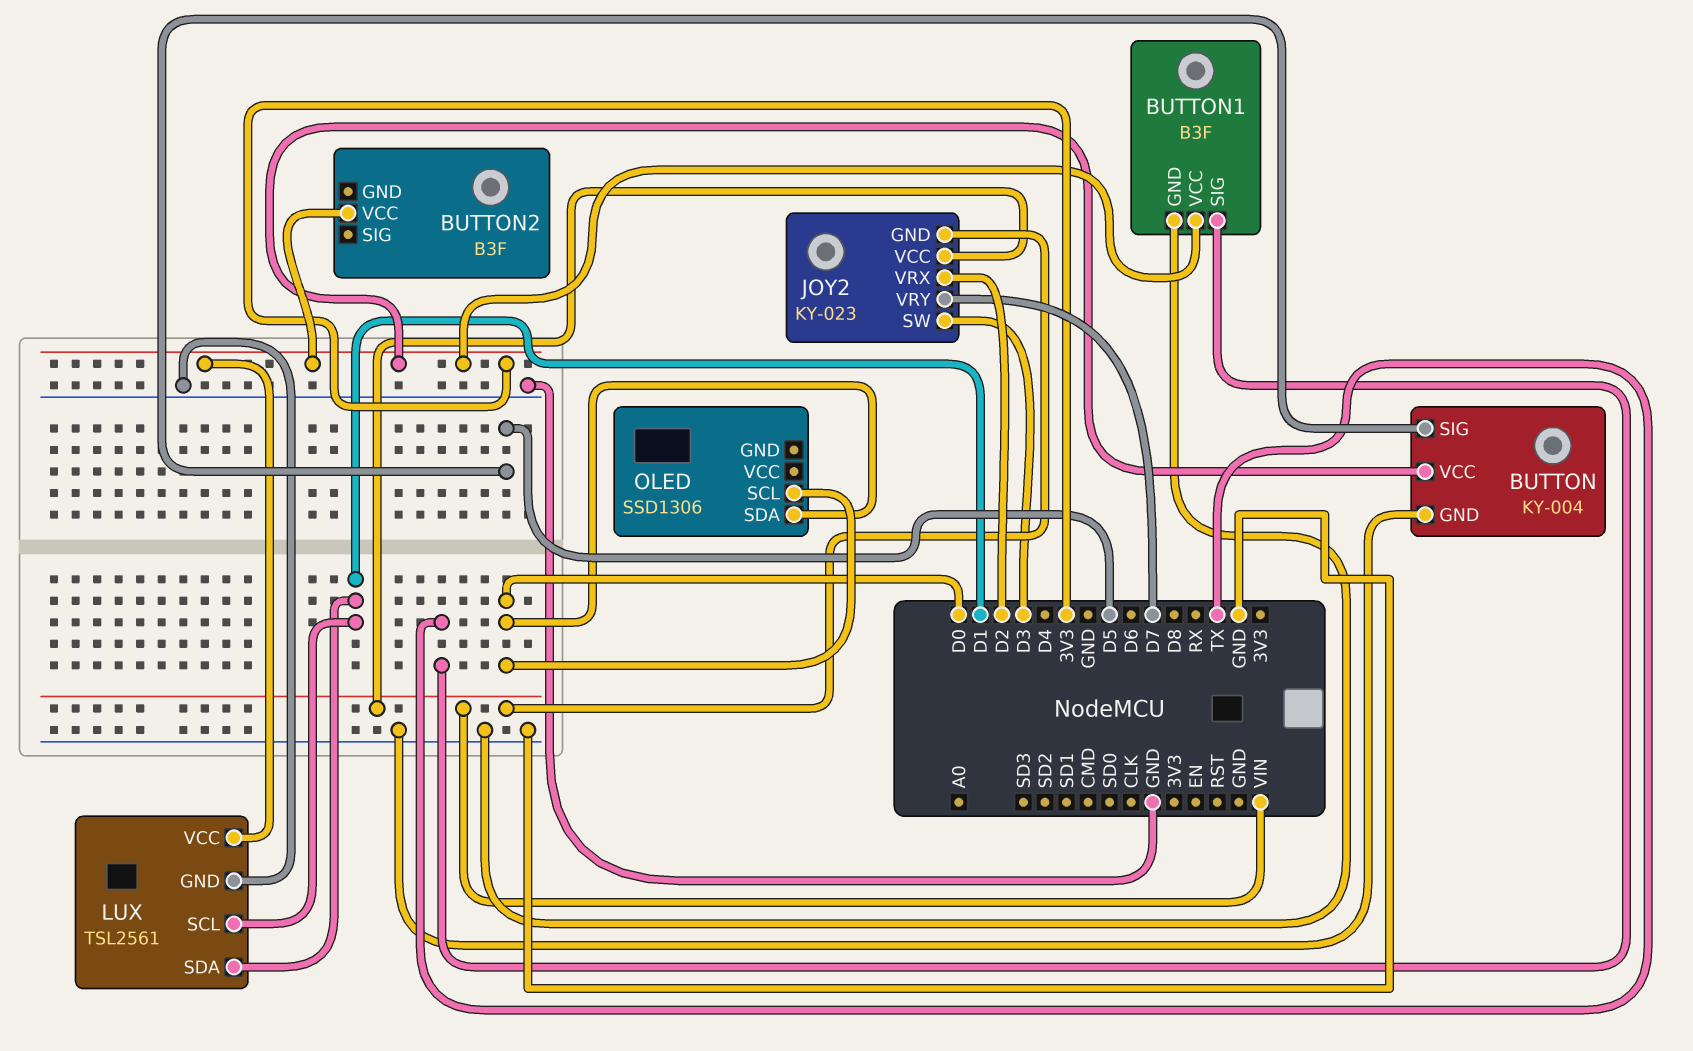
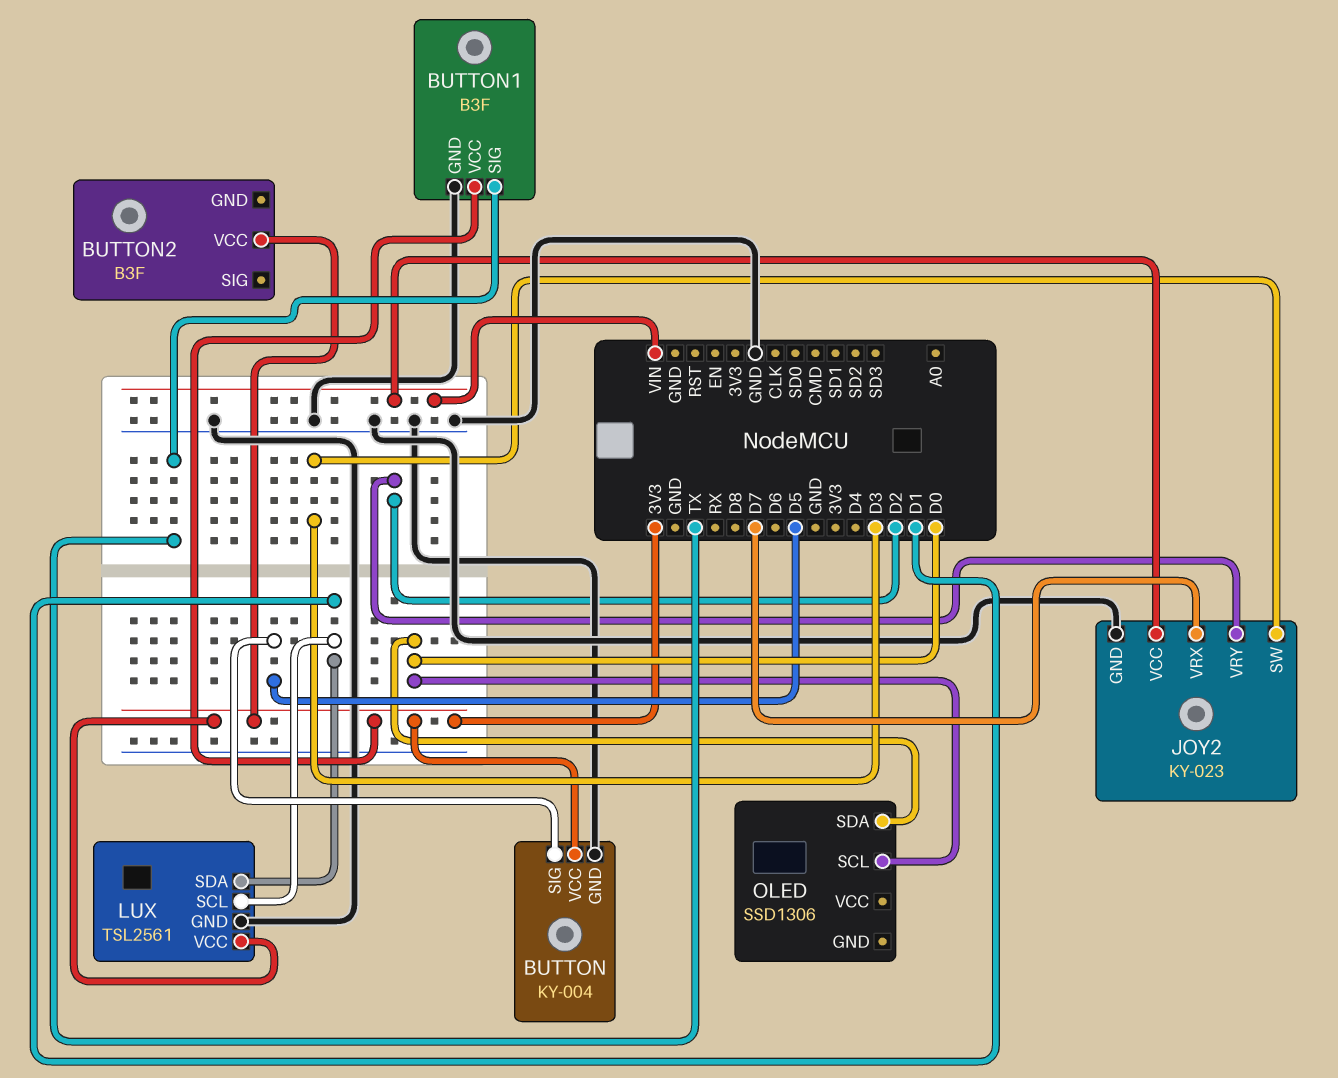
JOY2 pin GND: VIN -> GND
JOY2 pin VRX: D2 -> D7
JOY2 pin VRY: D7 -> D2

